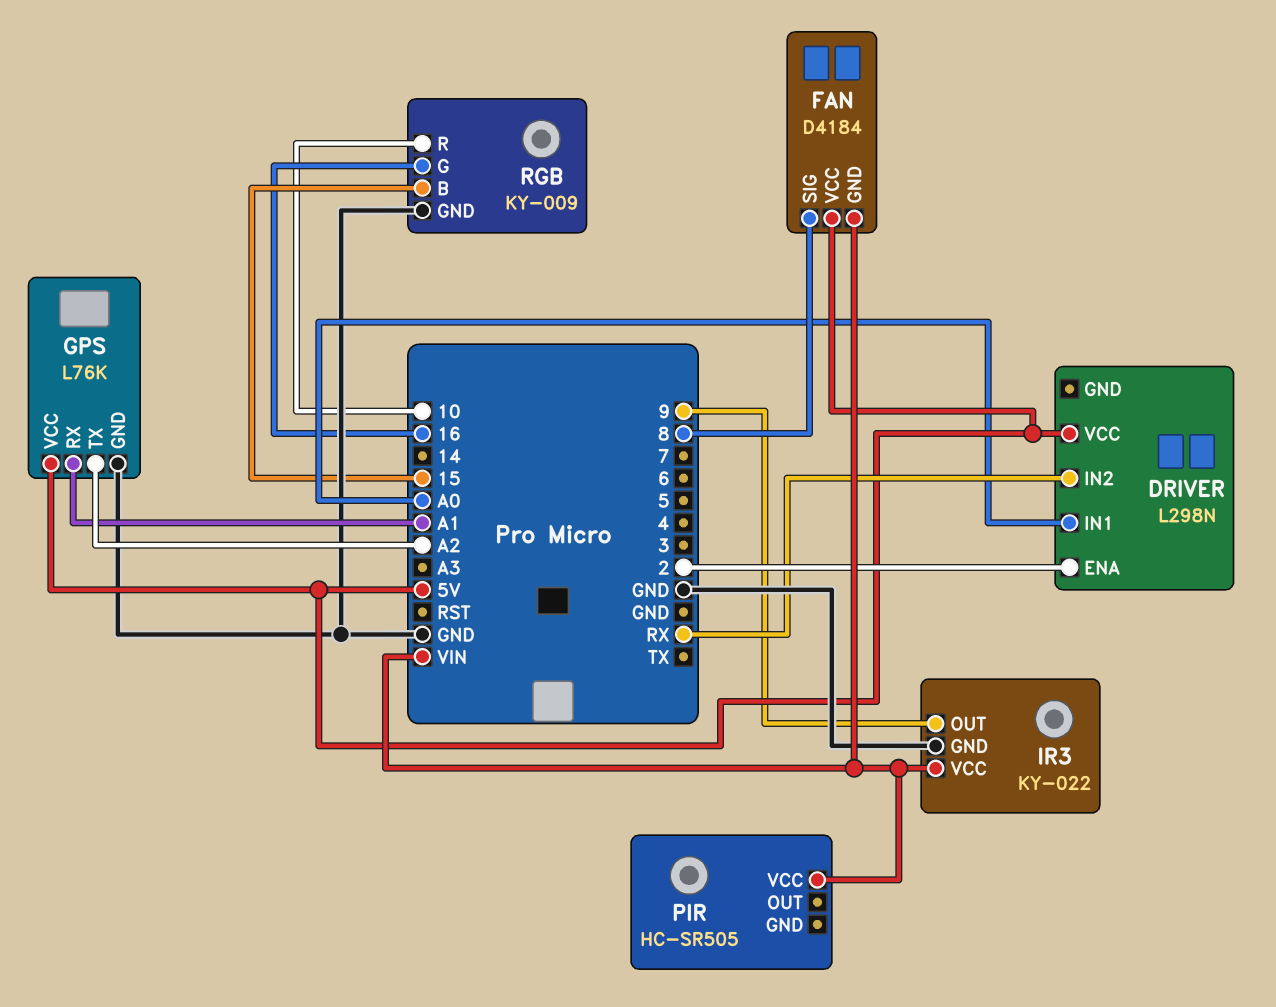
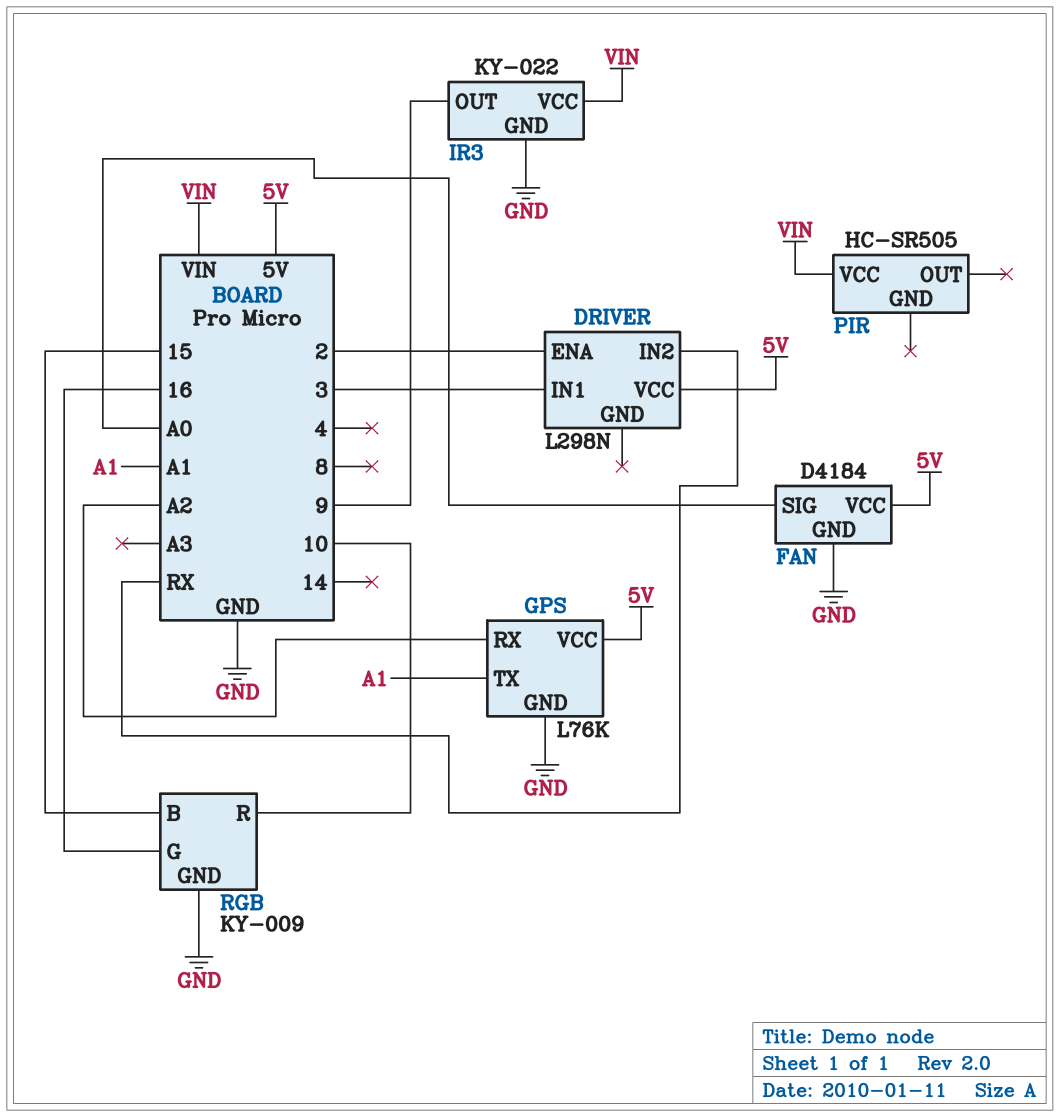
DRIVER pin IN1: A0 -> 3
FAN pin GND: VIN -> GND
FAN pin SIG: 8 -> A0
GPS pin RX: A1 -> A2
GPS pin TX: A2 -> A1

